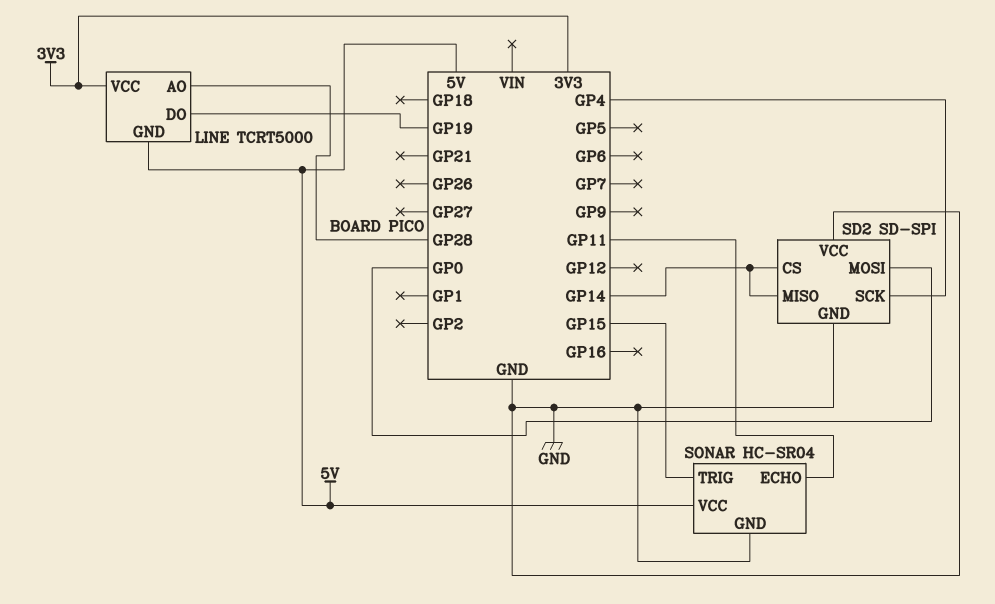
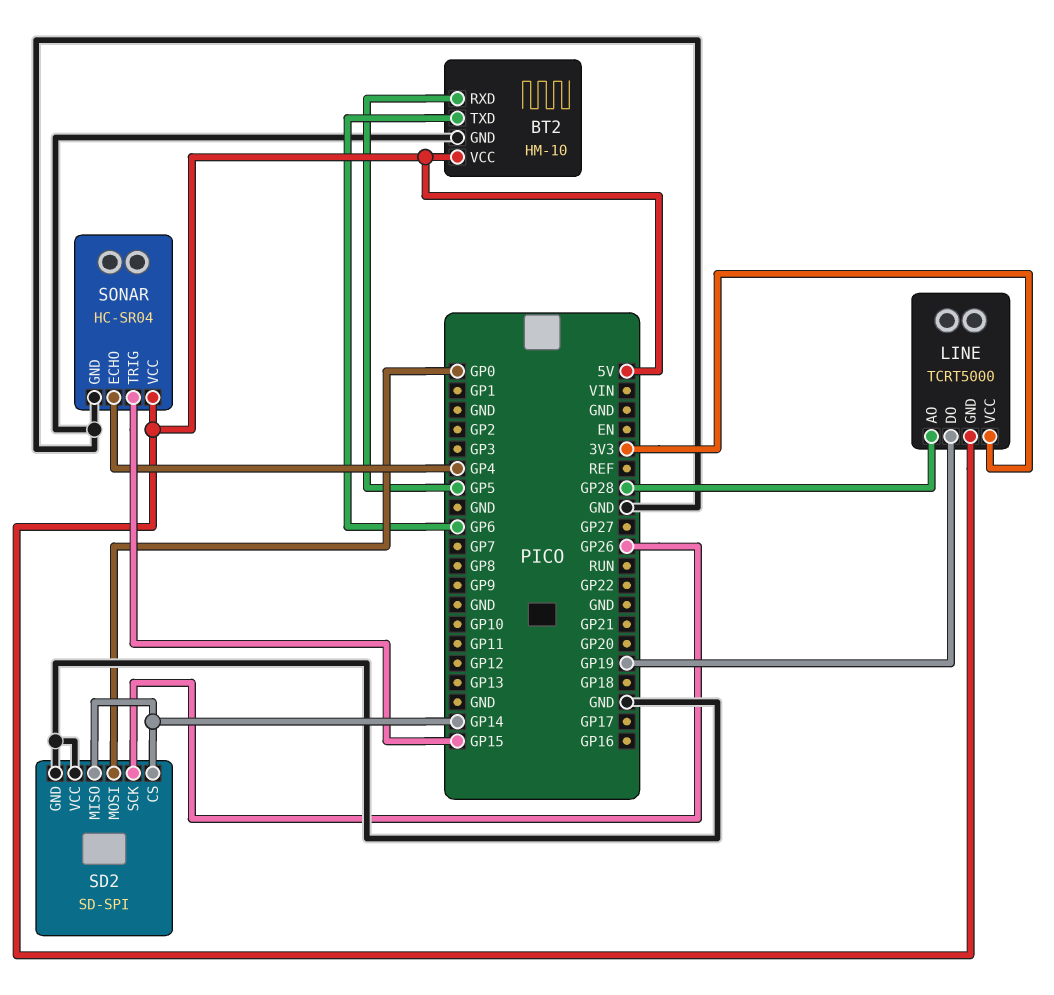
BT2: none -> HM-10
BT2 pin GND: none -> GND
BT2 pin RXD: none -> GP5
BT2 pin TXD: none -> GP6
BT2 pin VCC: none -> 5V
SD2 pin SCK: GP4 -> GP26
SONAR pin ECHO: GP11 -> GP4

